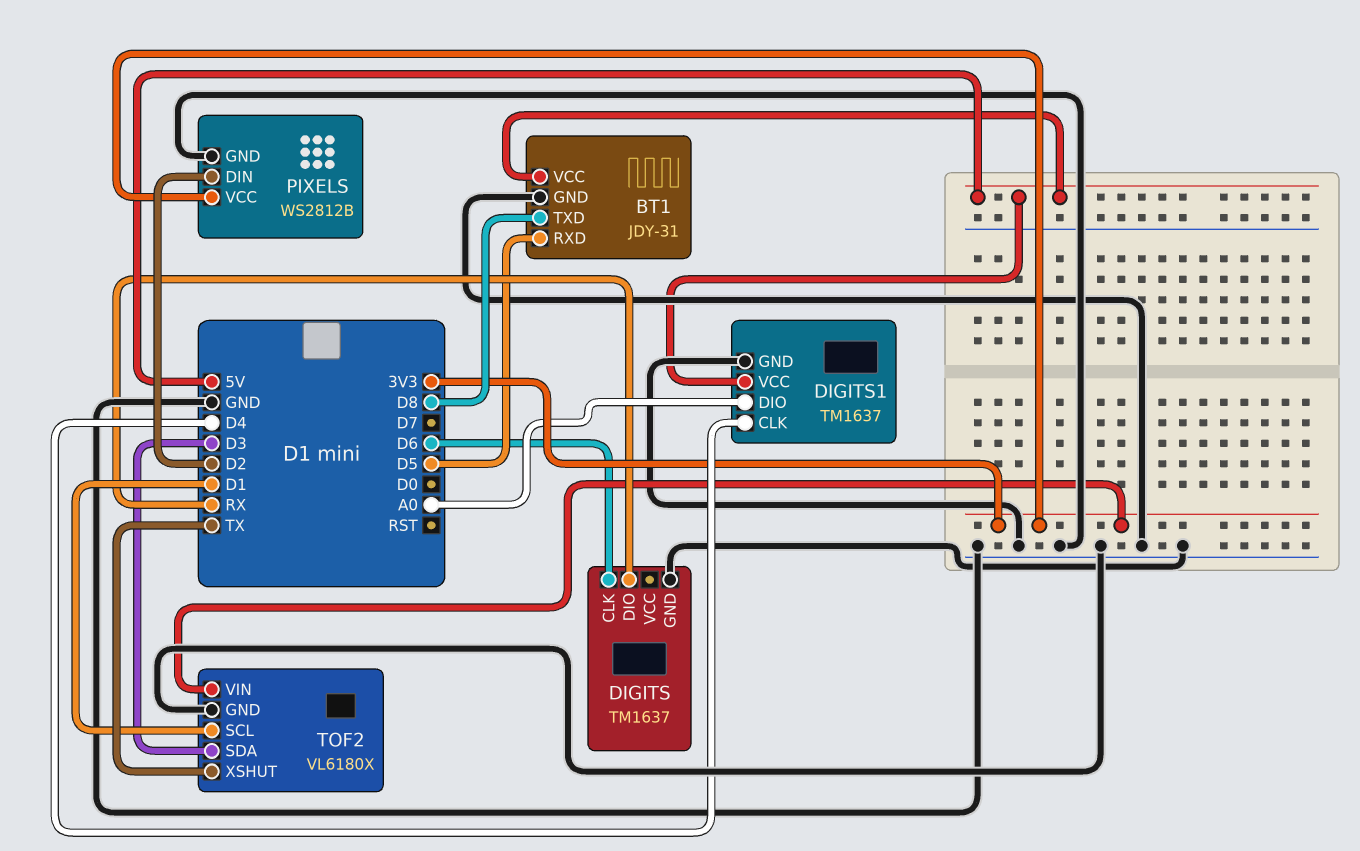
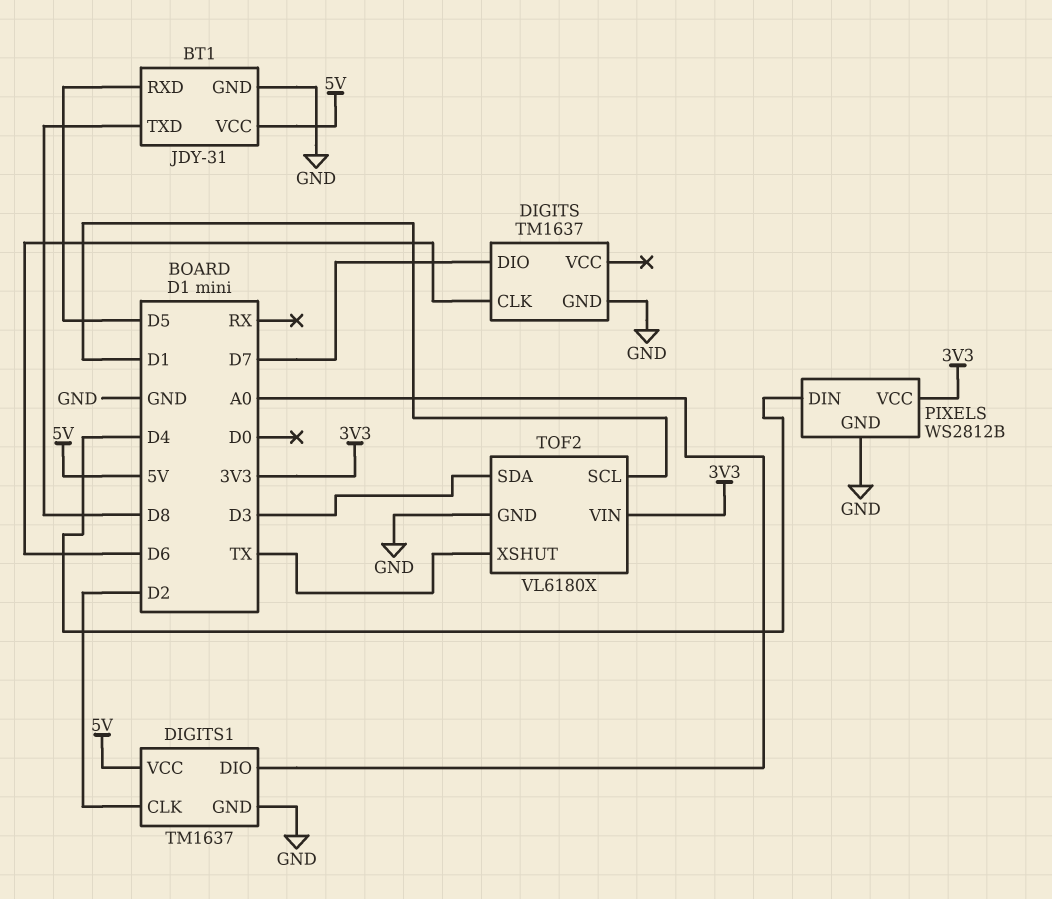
DIGITS pin DIO: RX -> D7
DIGITS1 pin CLK: D4 -> D2
PIXELS pin DIN: D2 -> D4

